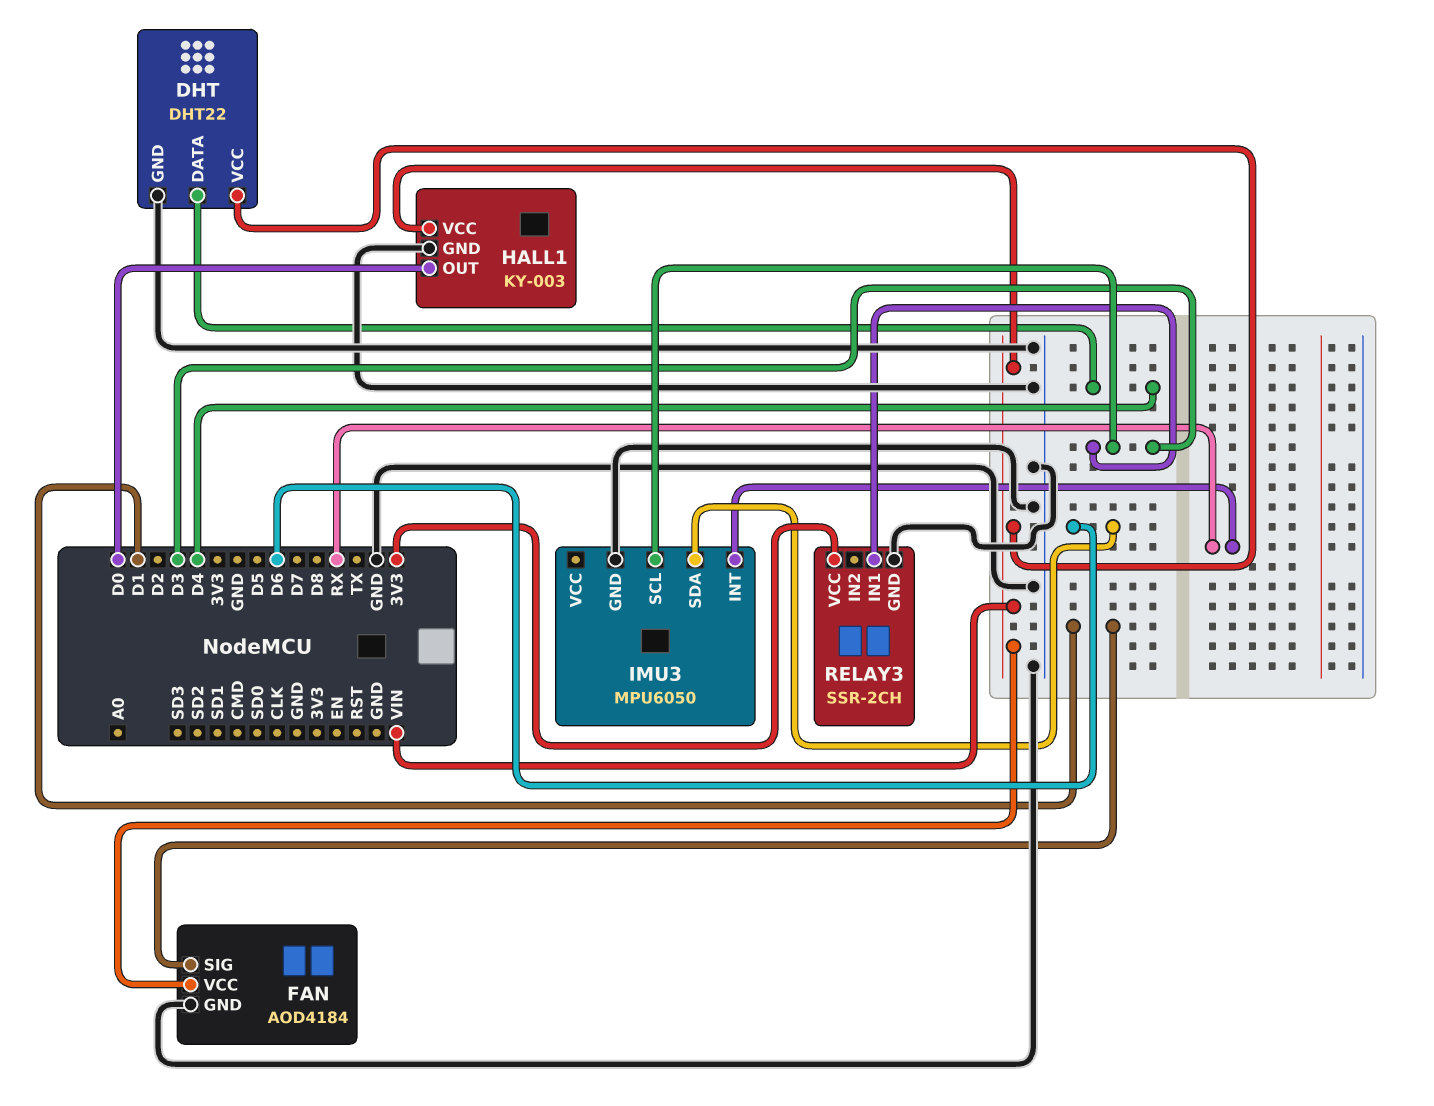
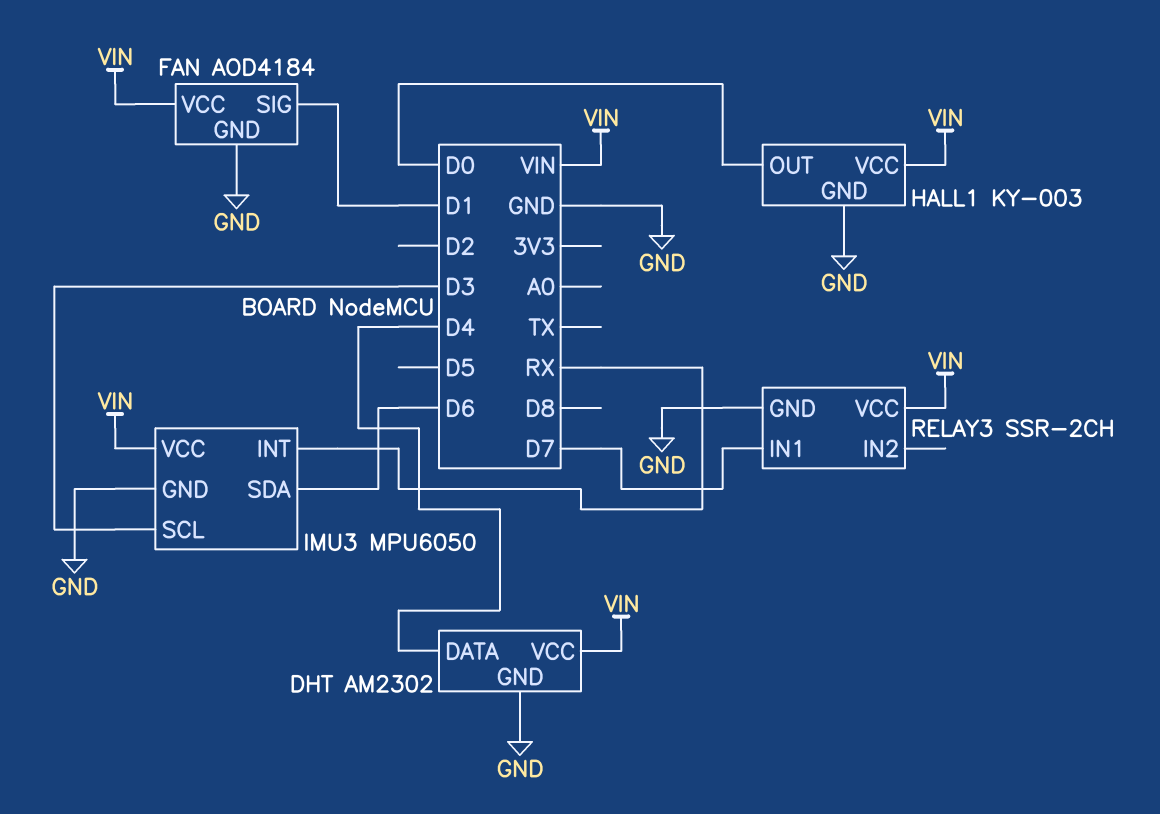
DHT: DHT22 -> AM2302
IMU3 pin VCC: none -> VIN
RELAY3 pin IN1: D3 -> D7
RELAY3 pin VCC: 3V3 -> VIN

